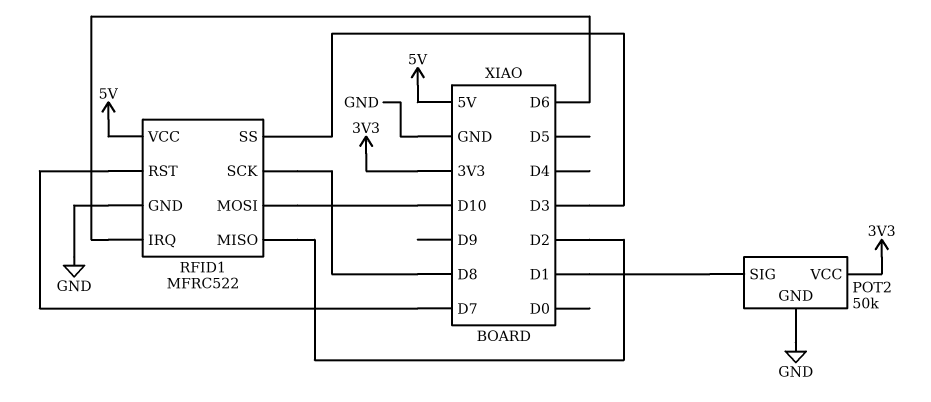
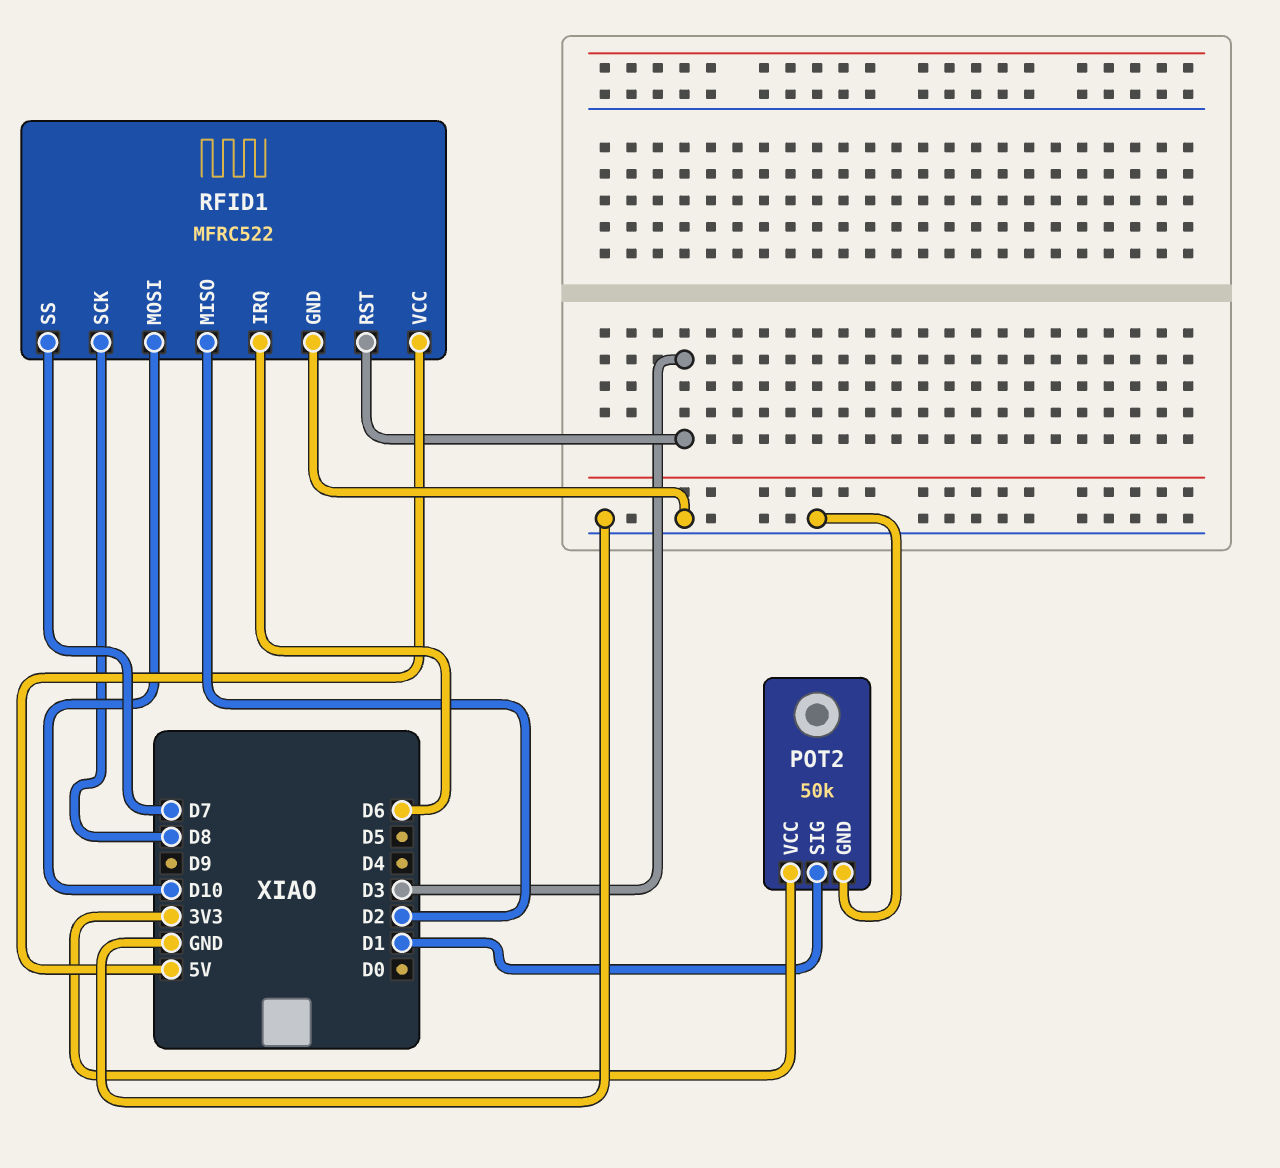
RFID1 pin RST: D7 -> D3
RFID1 pin SS: D3 -> D7

